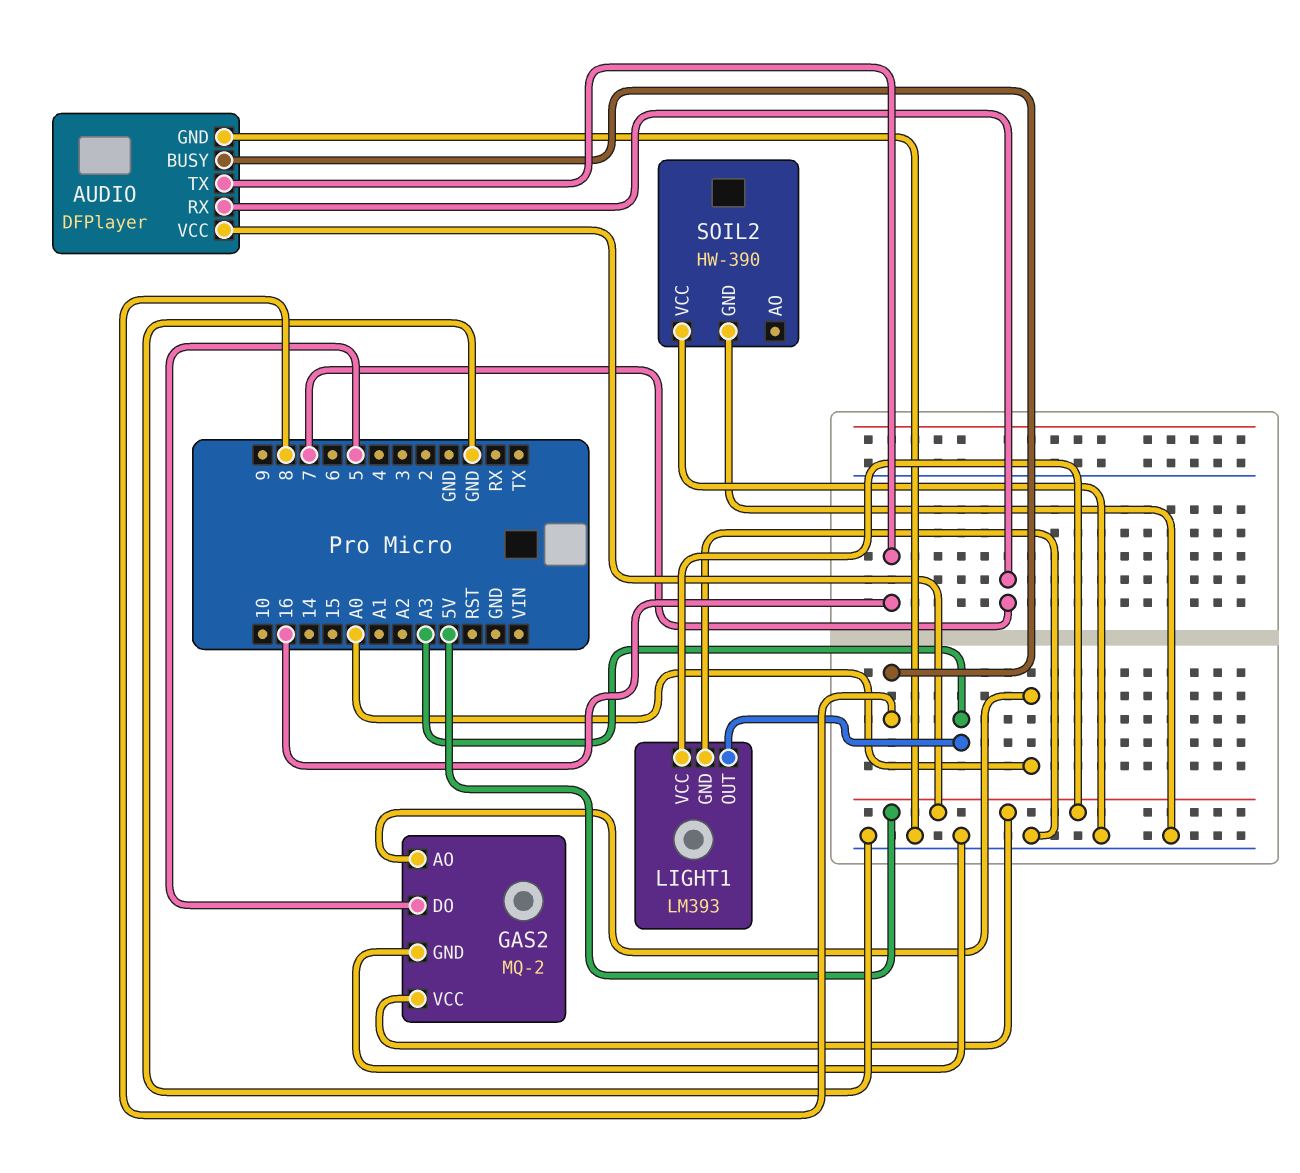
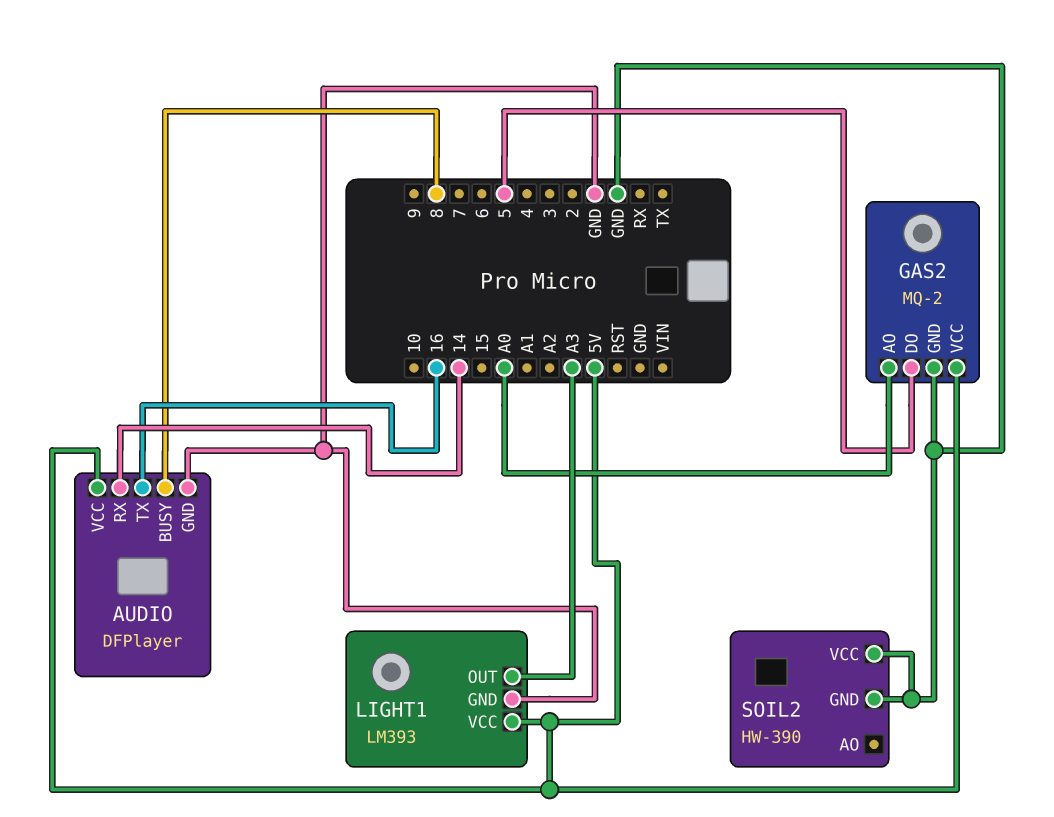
AUDIO pin RX: 7 -> 14

